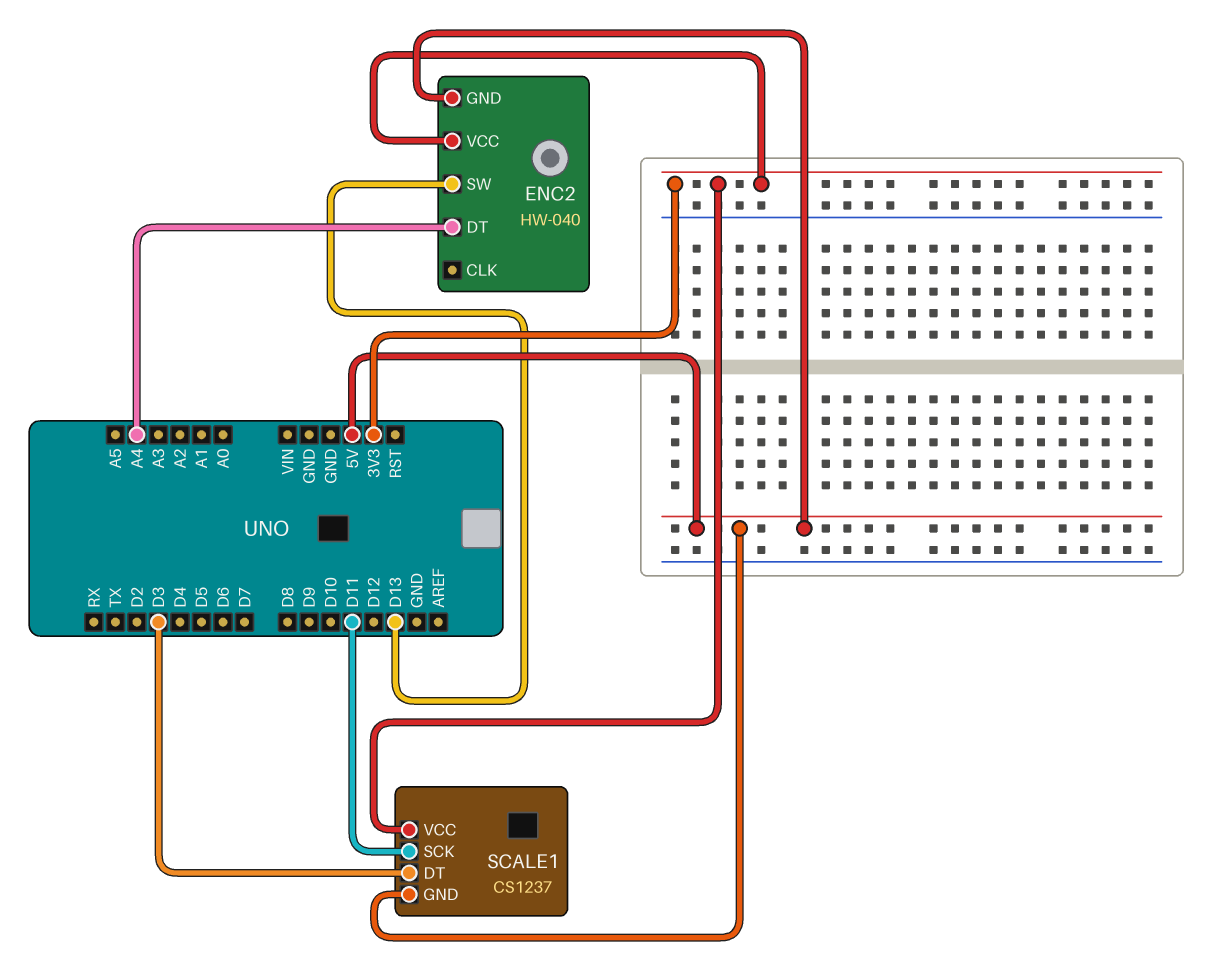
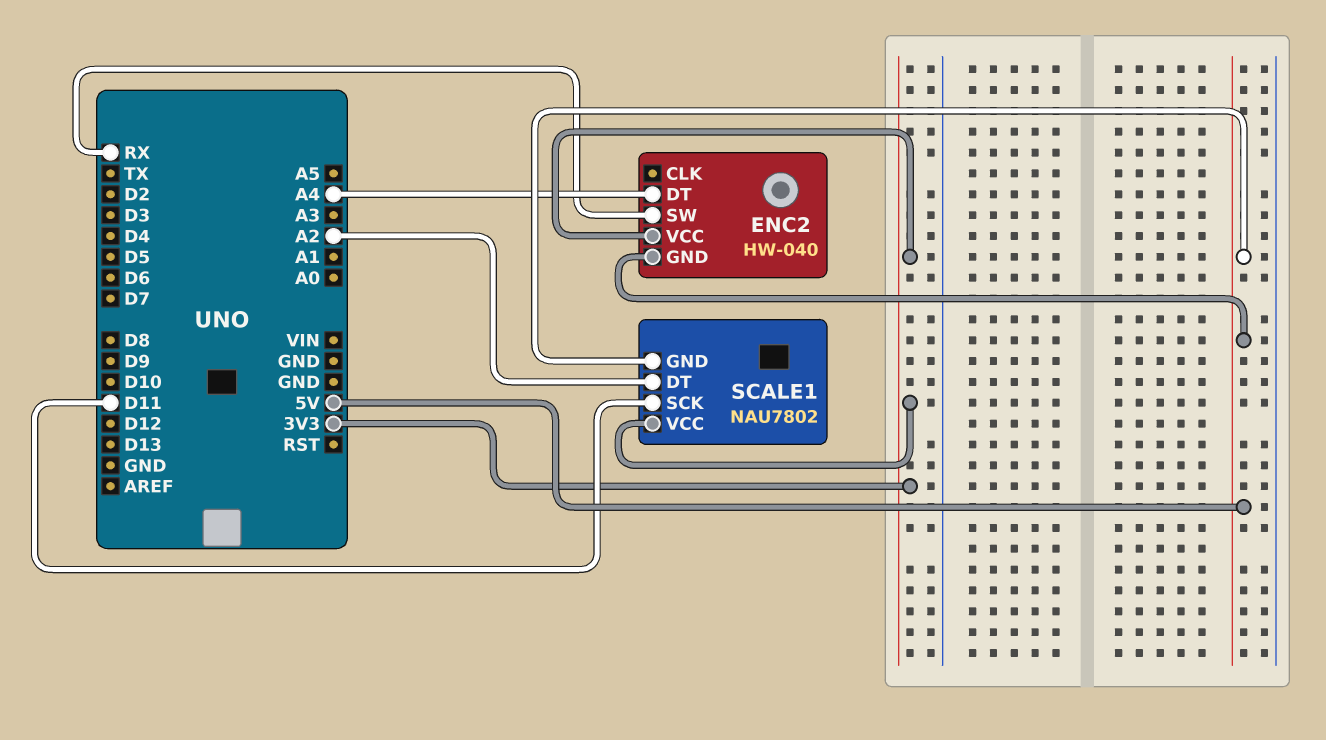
ENC2 pin SW: D13 -> RX
SCALE1: CS1237 -> NAU7802
SCALE1 pin DT: D3 -> A2

